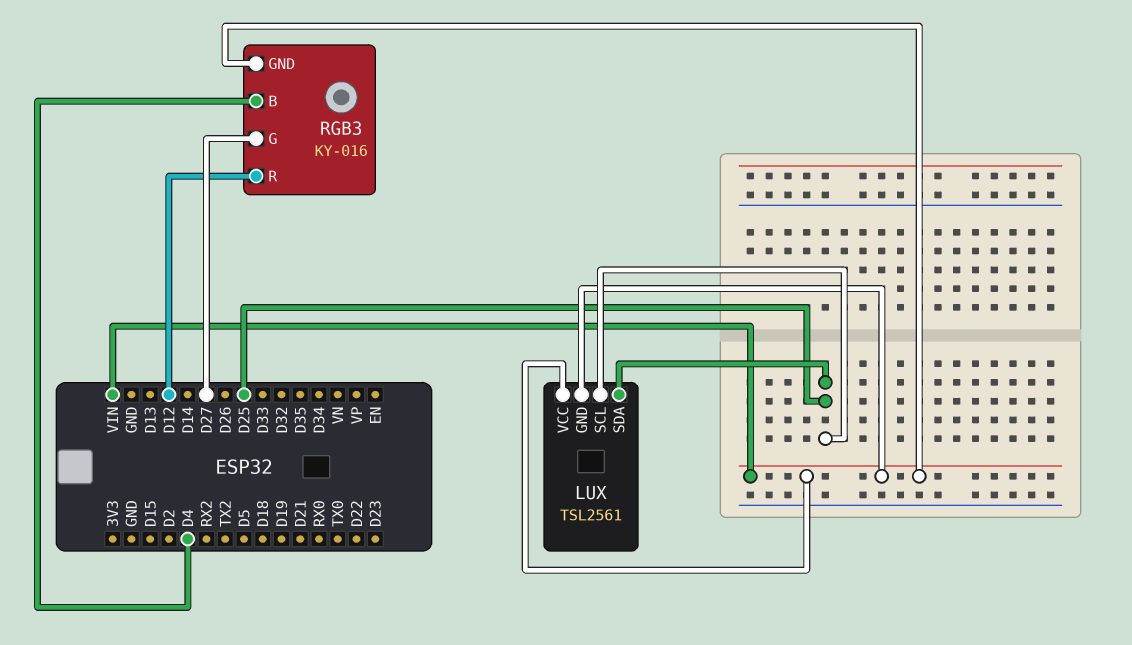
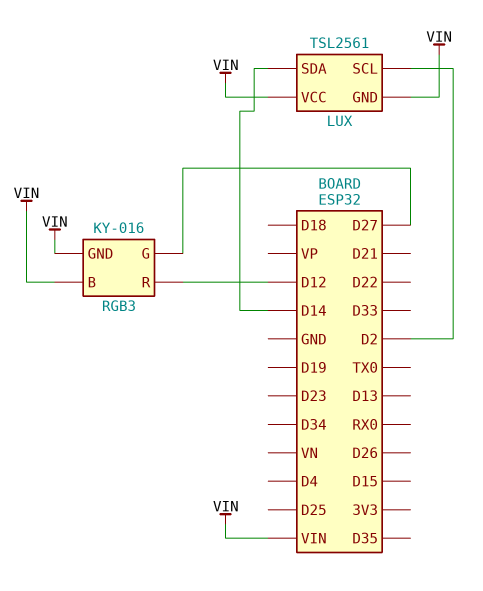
LUX pin SCL: D25 -> D2
LUX pin SDA: D25 -> D14
RGB3 pin B: D4 -> VIN

